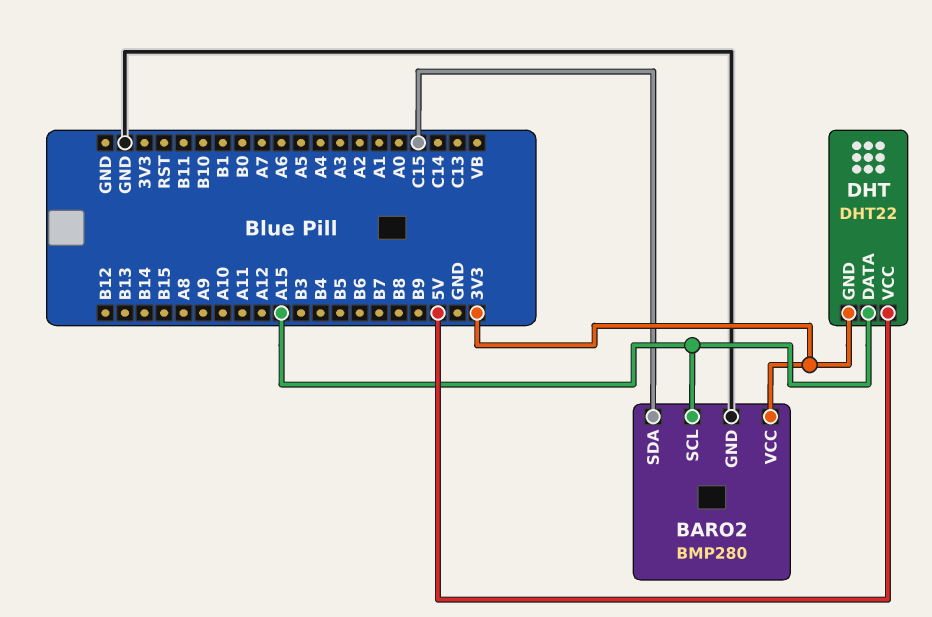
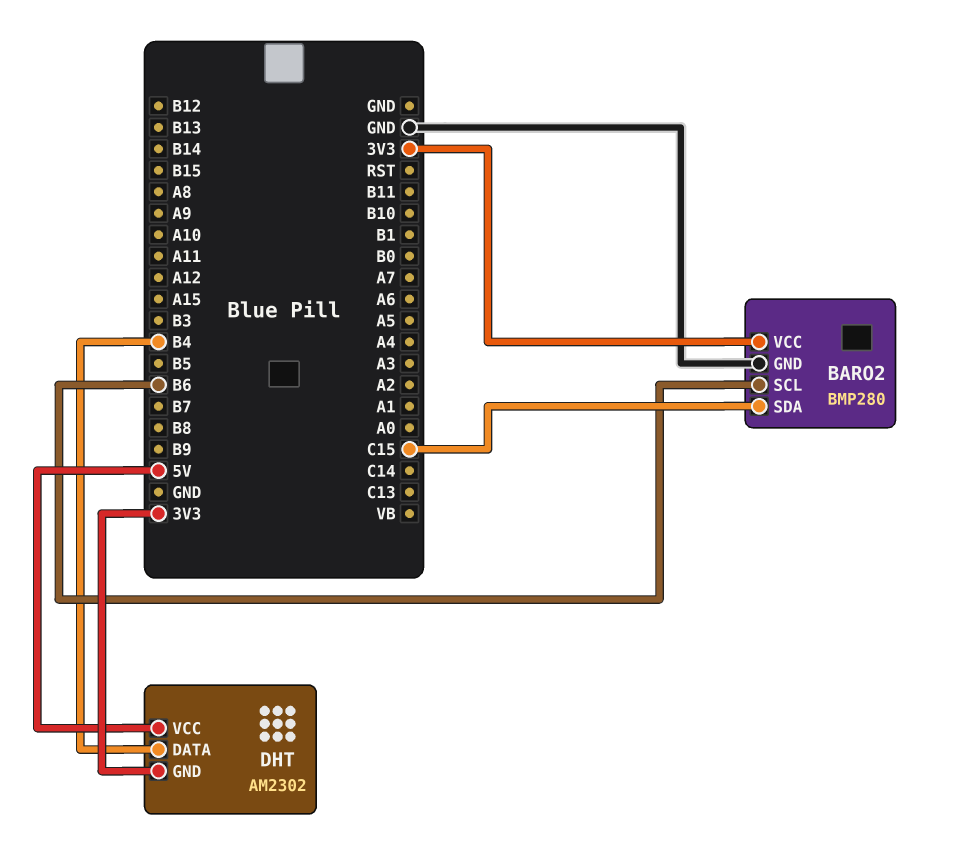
BARO2 pin SCL: A15 -> B6
DHT: DHT22 -> AM2302
DHT pin DATA: A15 -> B4

